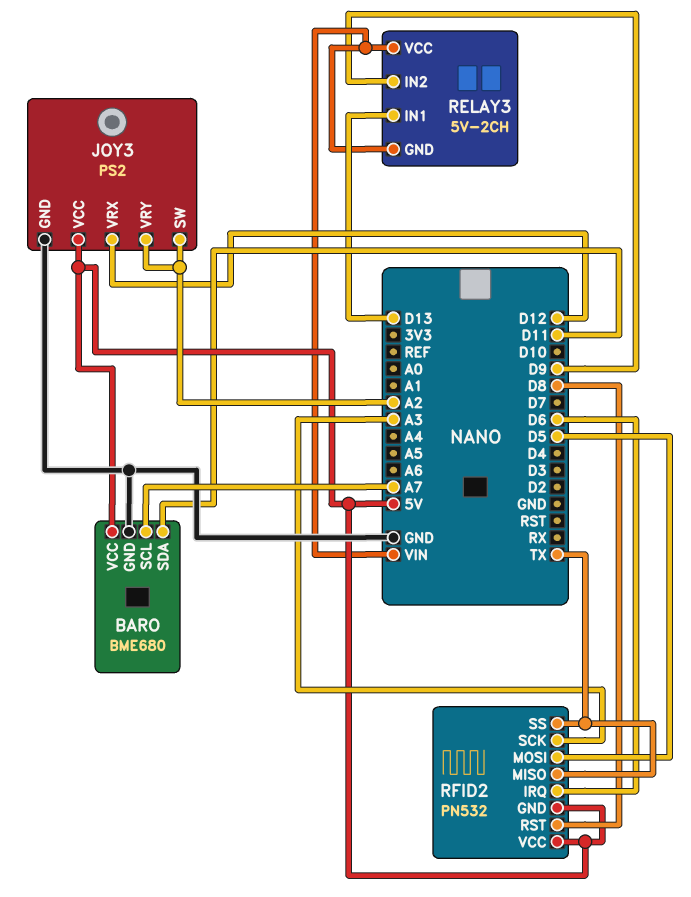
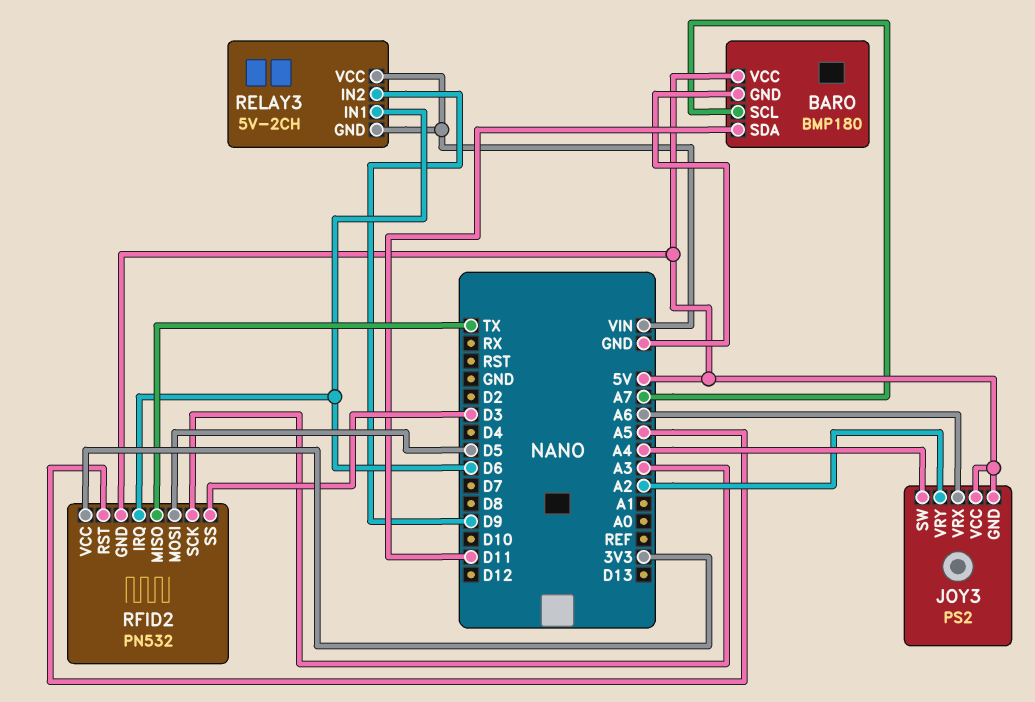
BARO: BME680 -> BMP180
JOY3 pin GND: GND -> 5V
JOY3 pin SW: A2 -> A4
JOY3 pin VRX: D12 -> A6
RELAY3 pin IN1: D13 -> D6
RFID2 pin RST: D8 -> A5
RFID2 pin SS: TX -> D3
RFID2 pin VCC: 5V -> 3V3

